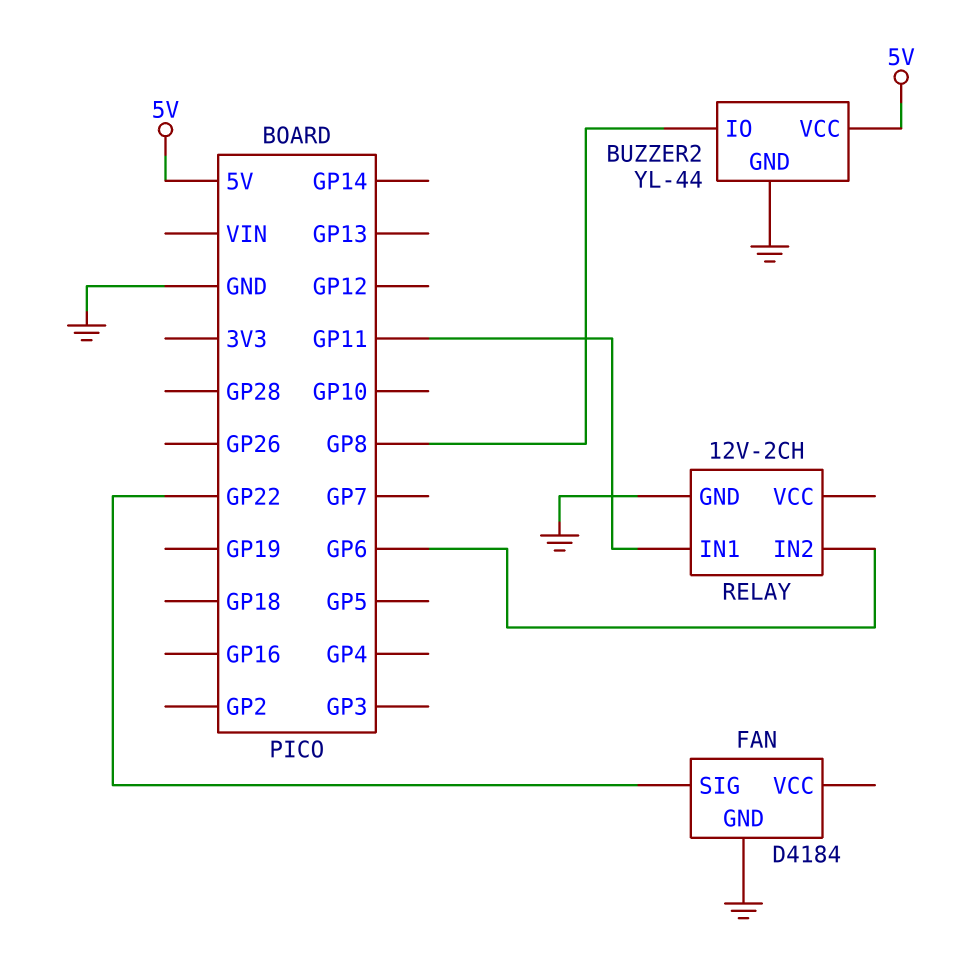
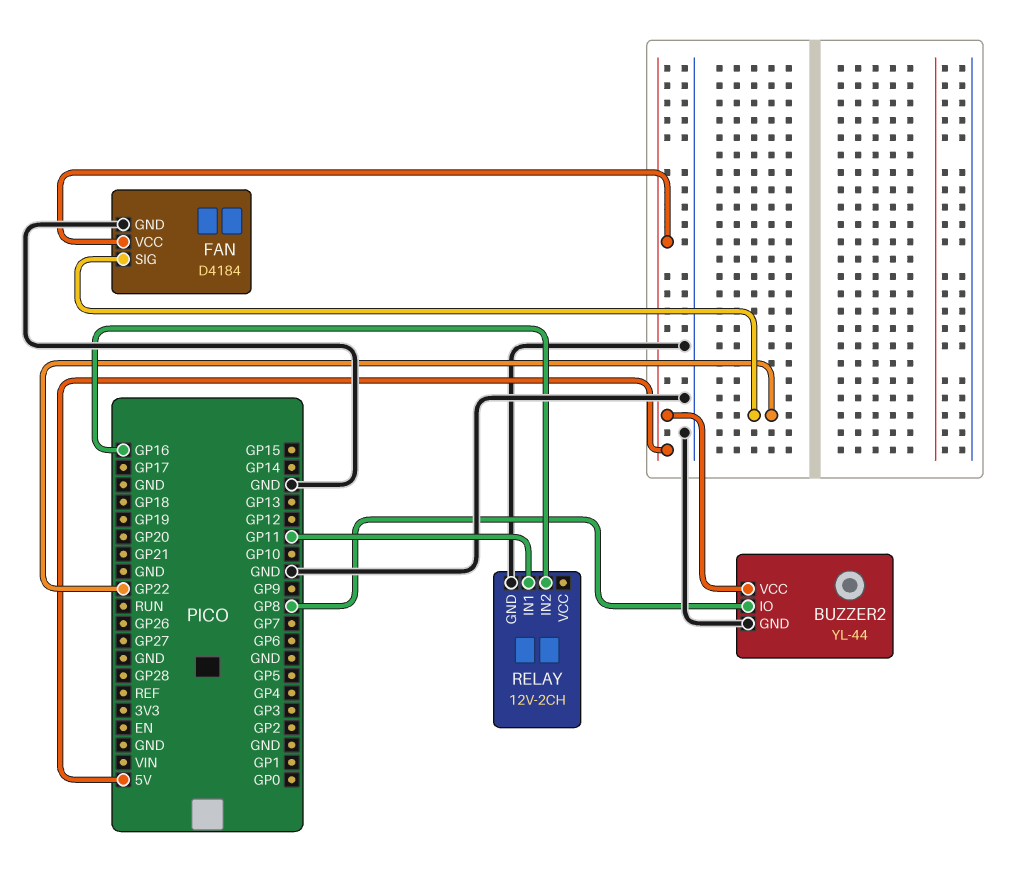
FAN pin VCC: none -> 5V
RELAY pin IN2: GP6 -> GP16

